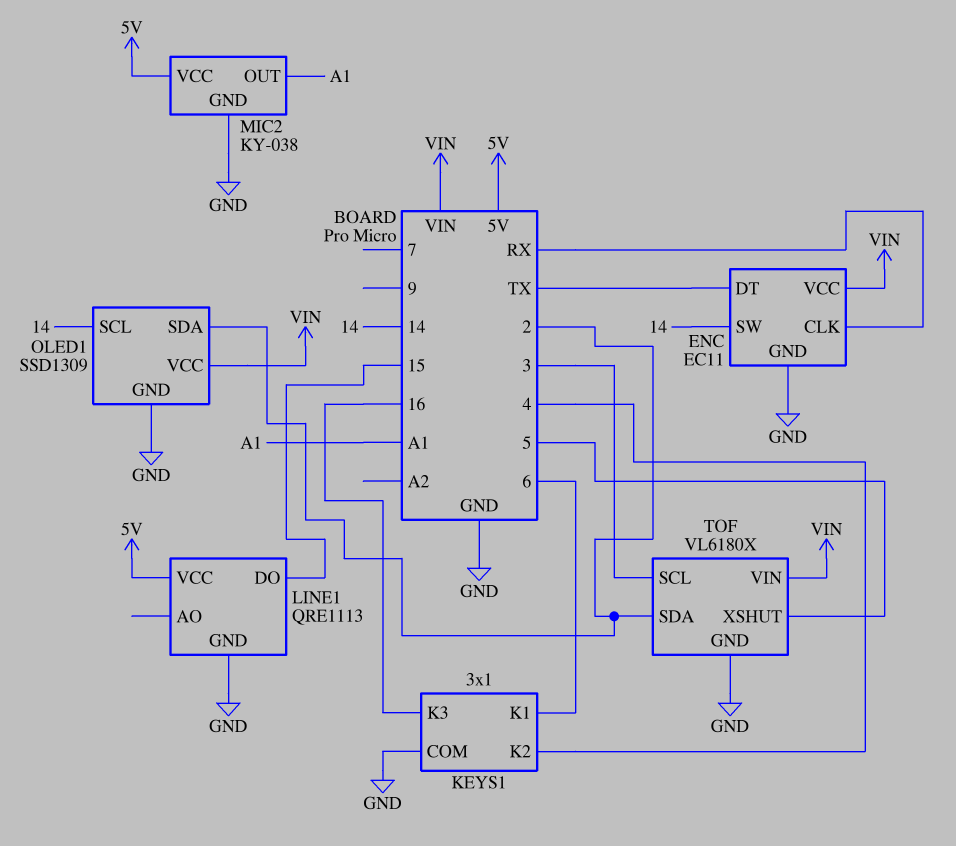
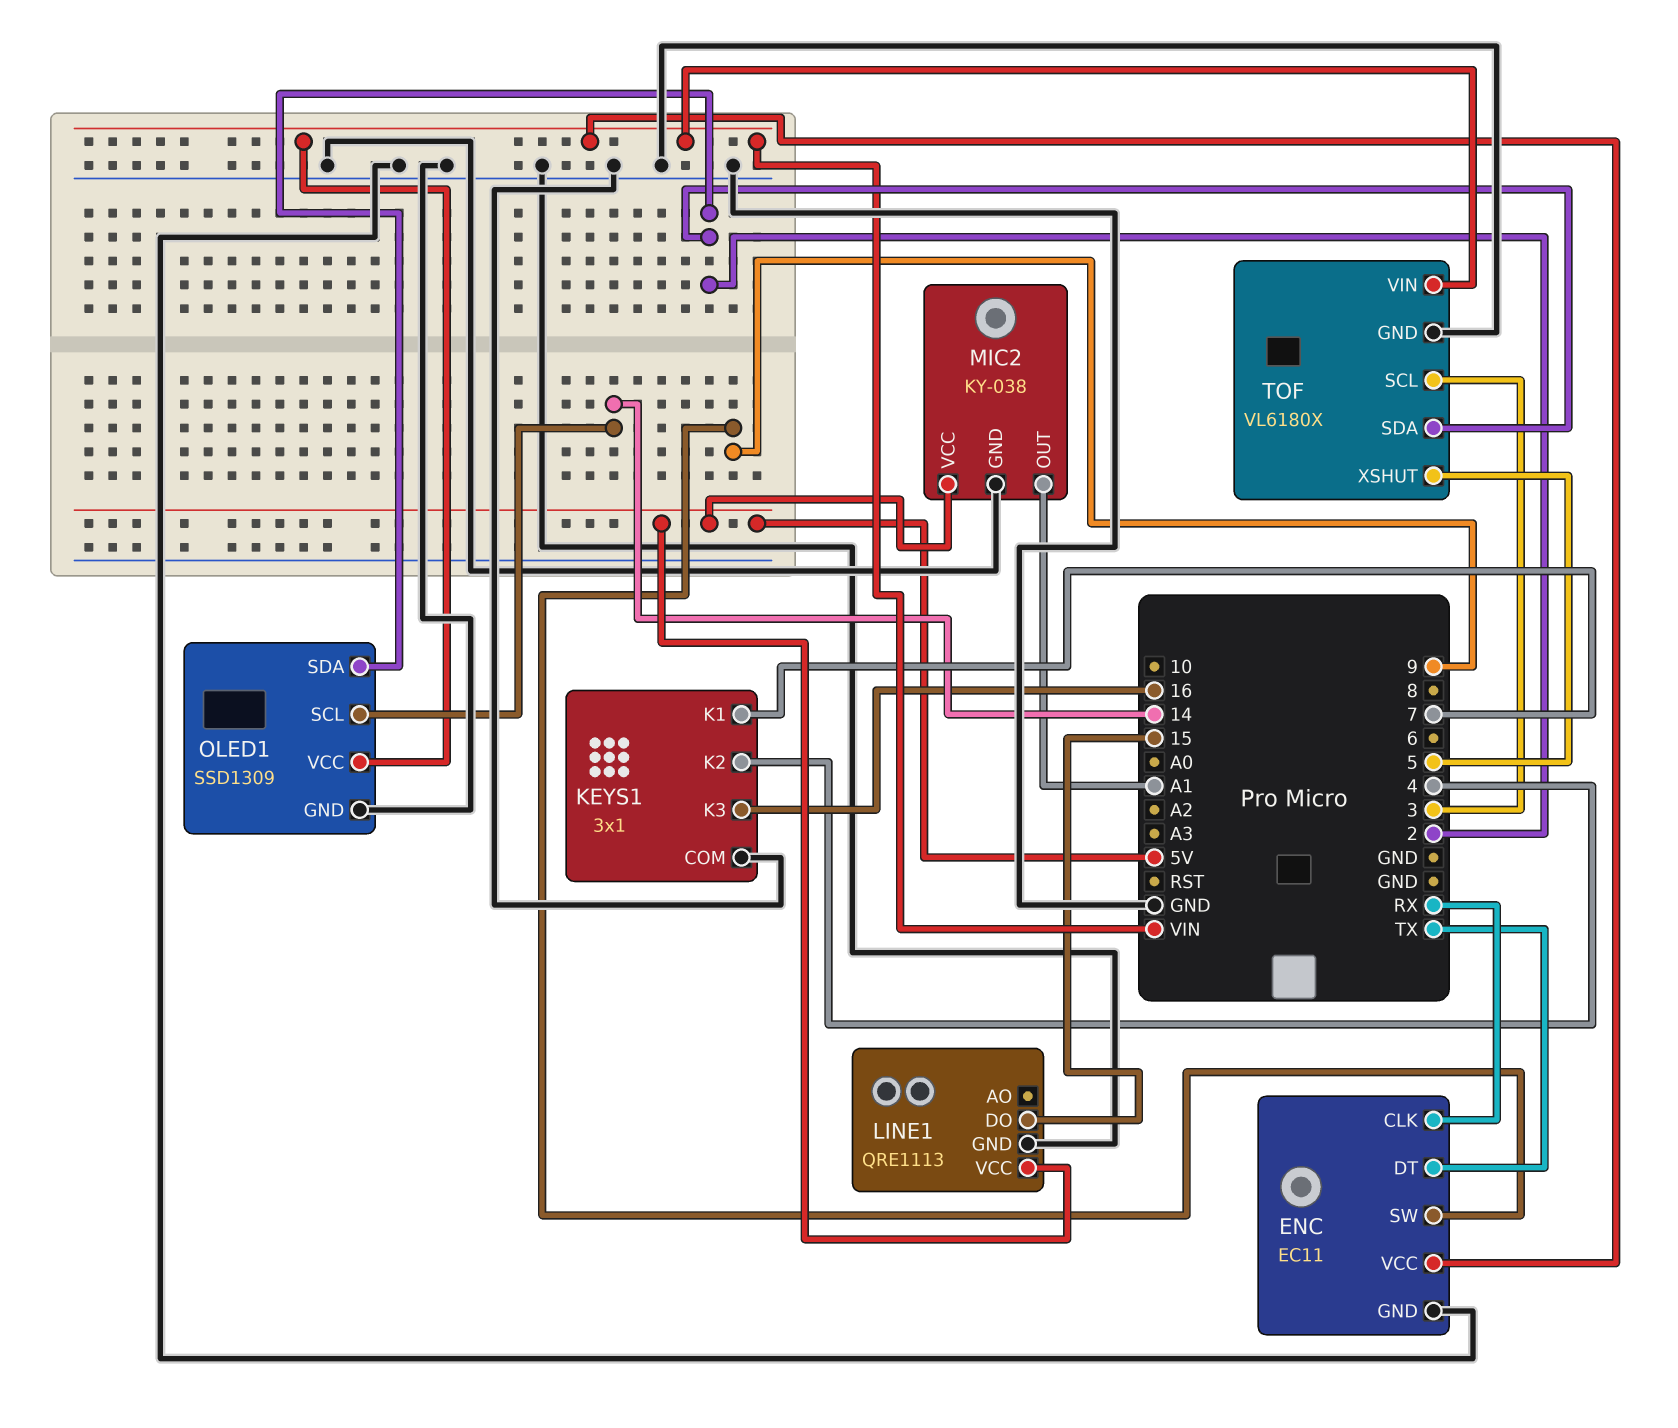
ENC pin SW: 14 -> 9
KEYS1 pin K1: 6 -> 7

